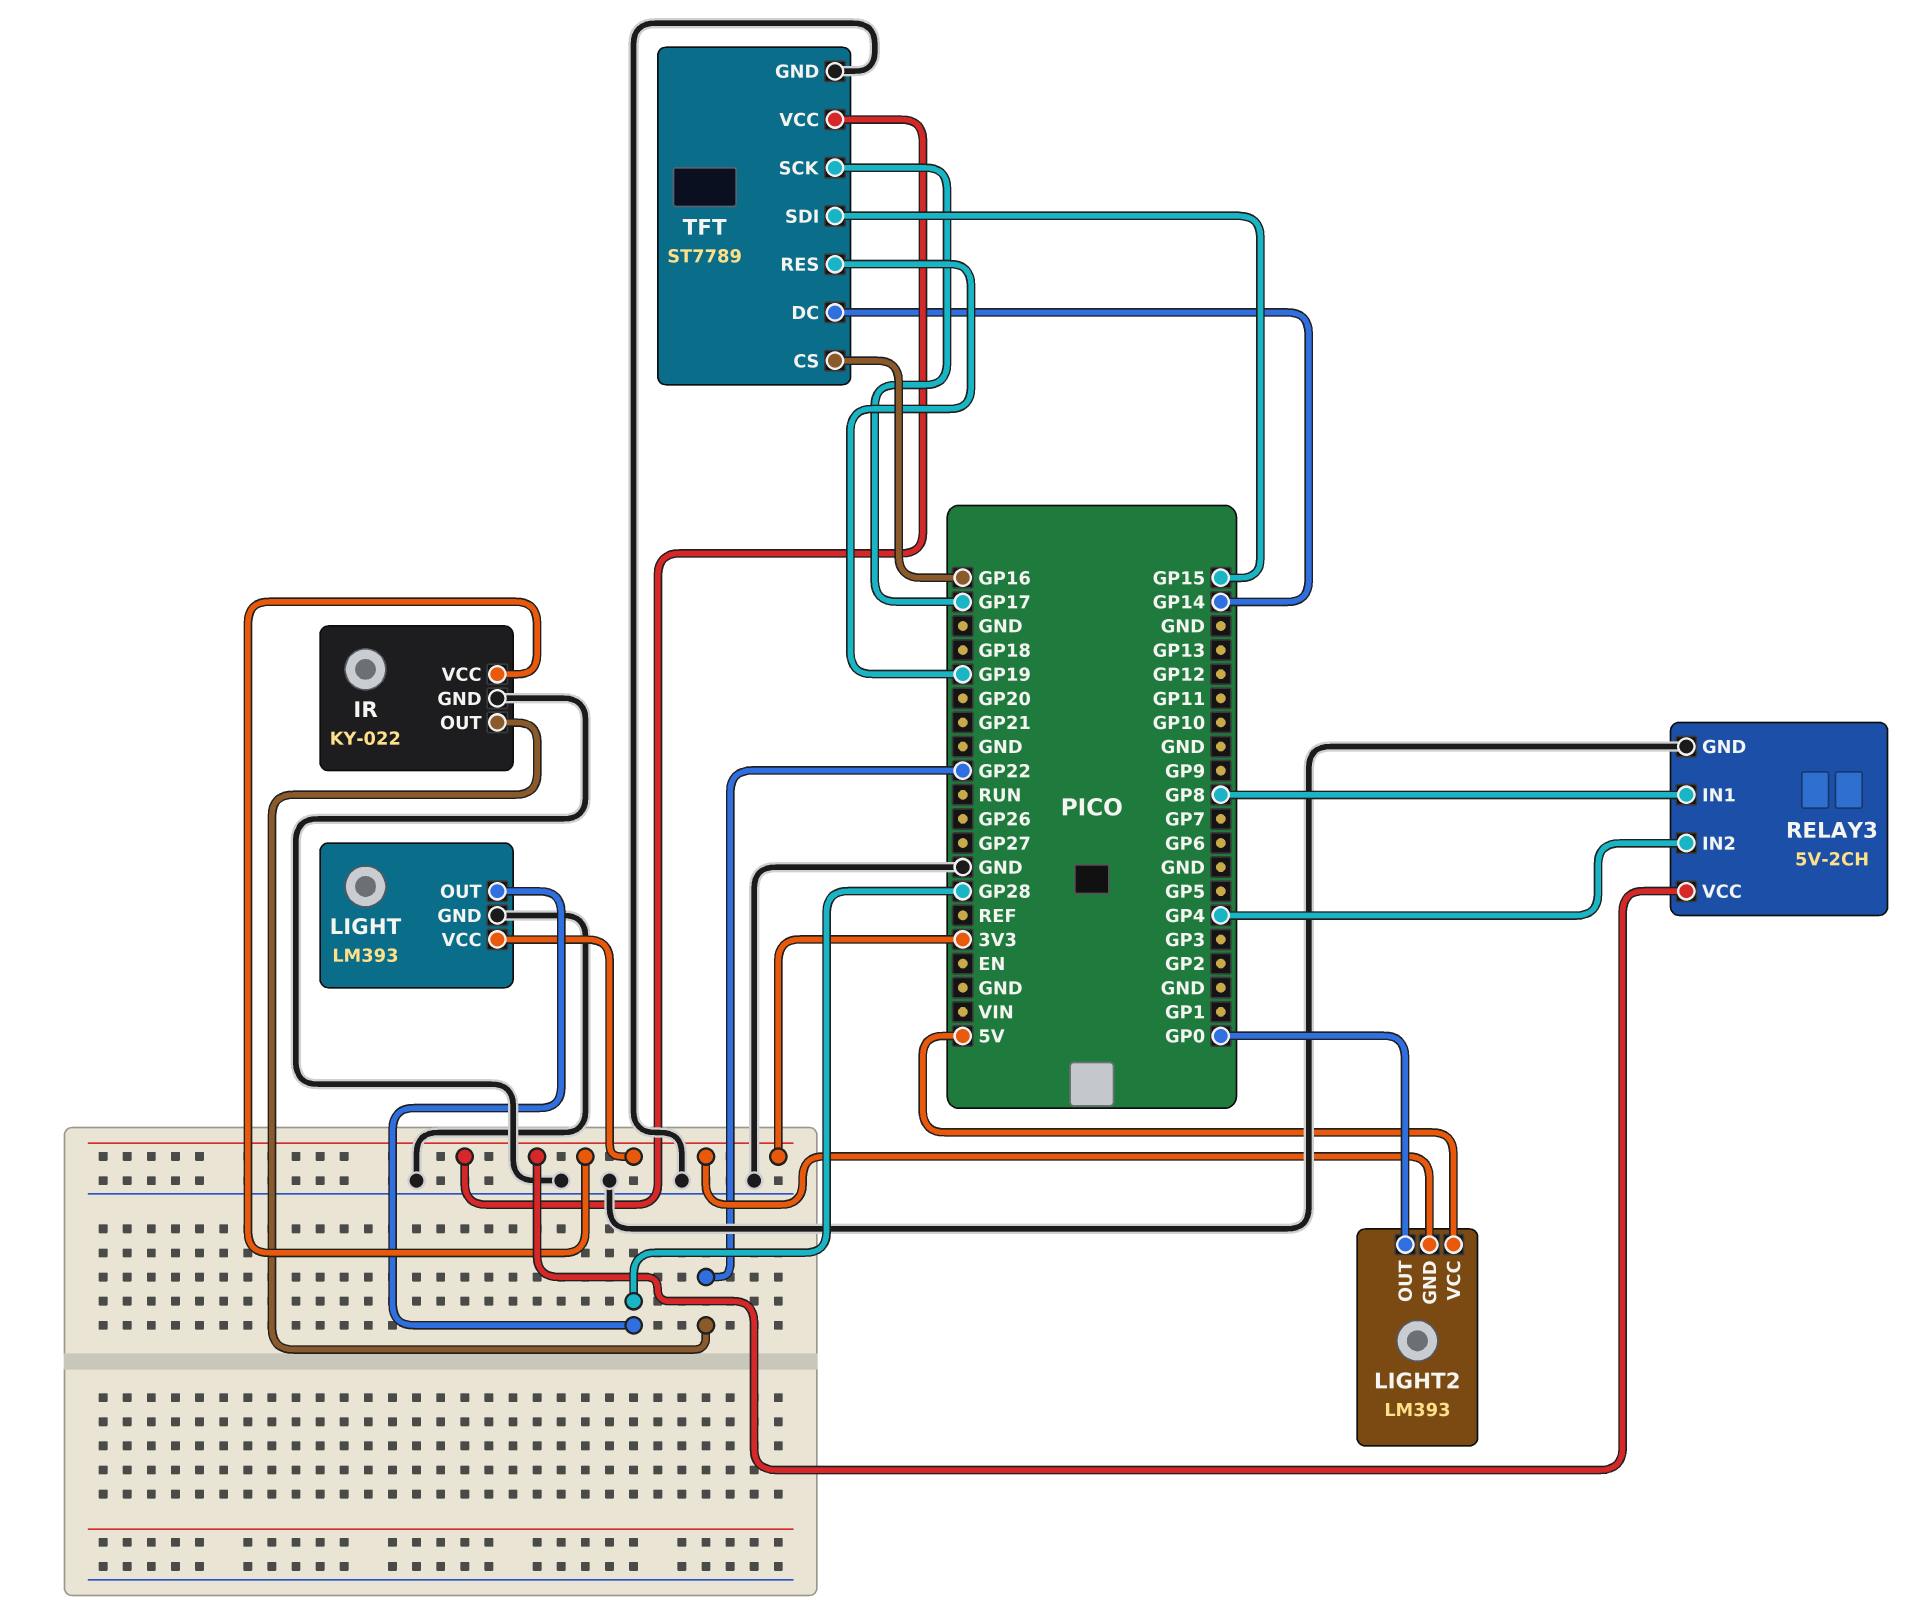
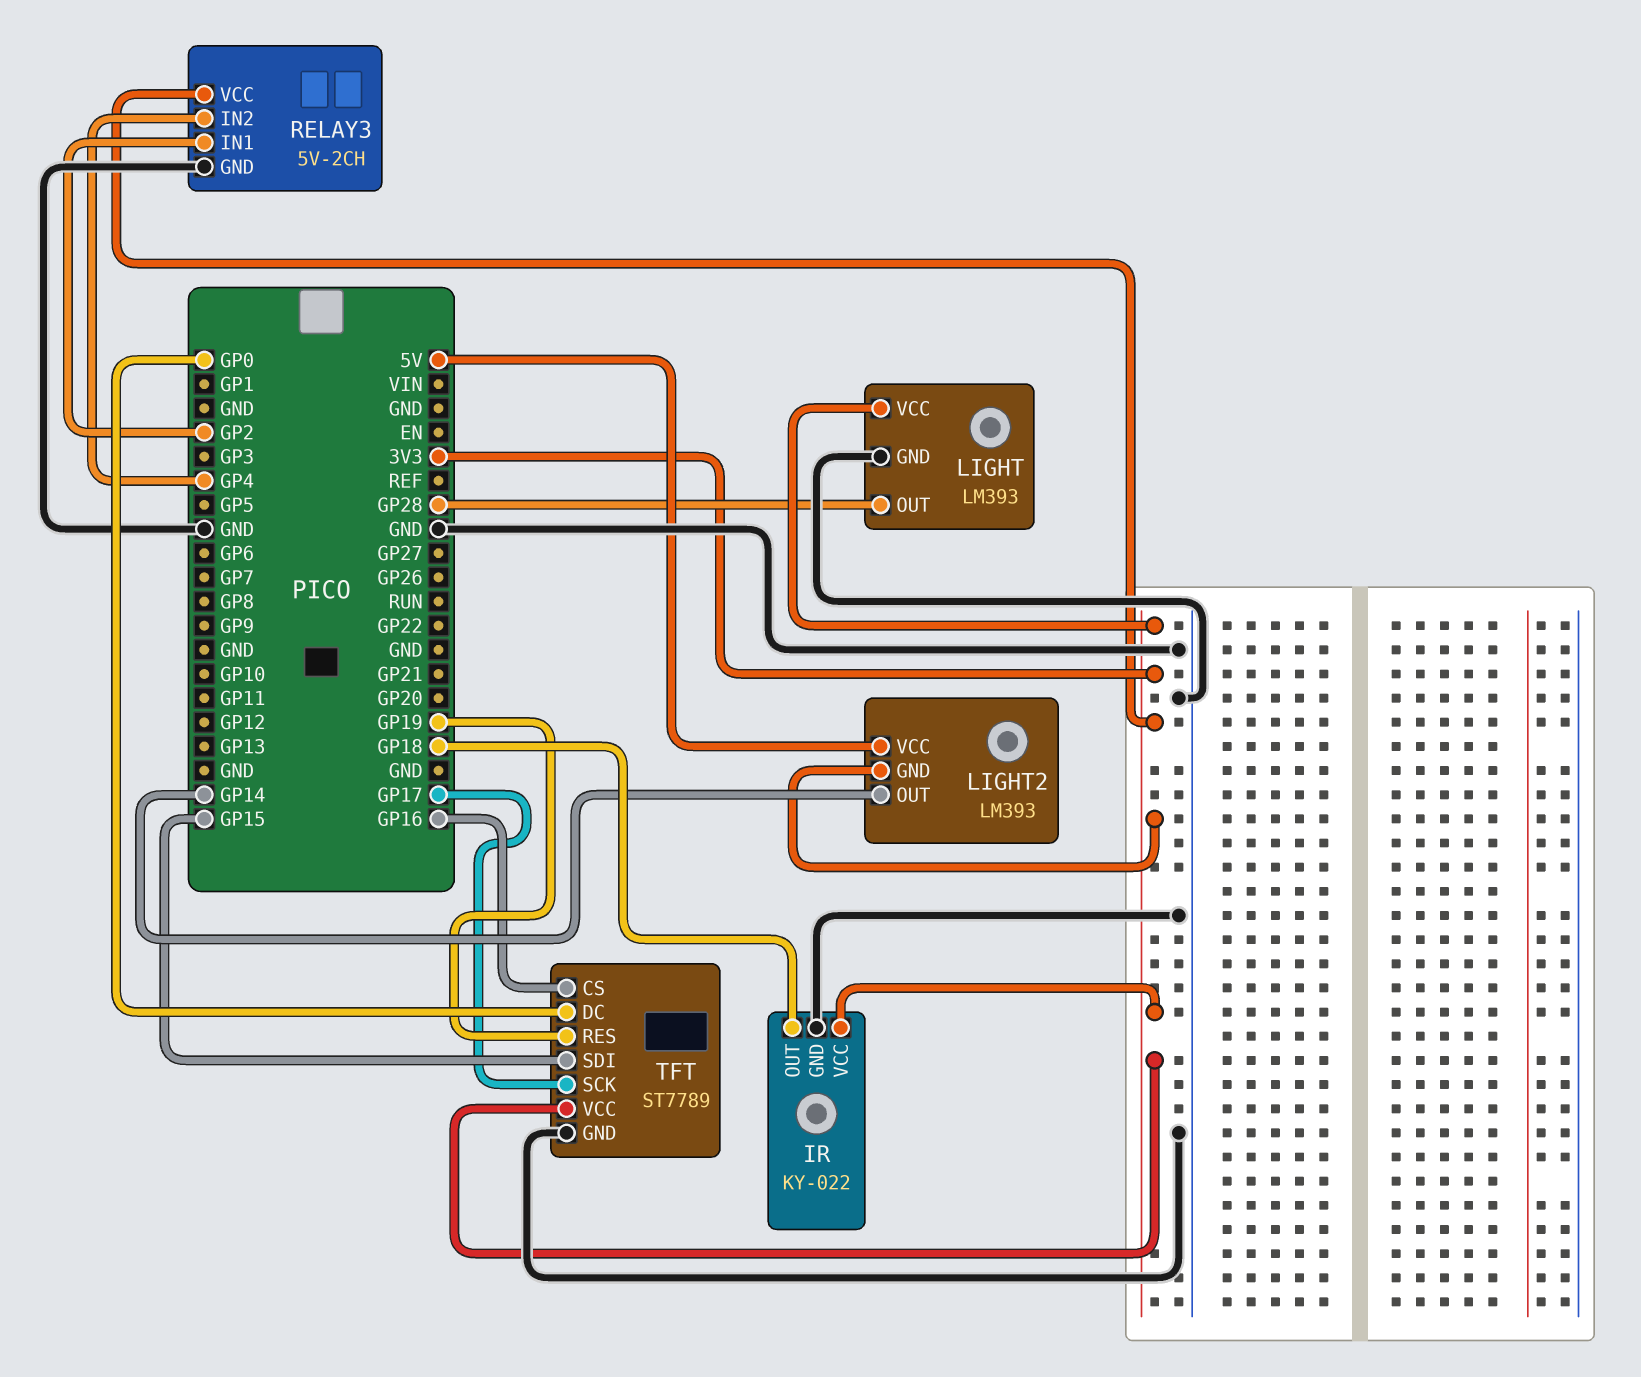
IR pin OUT: GP22 -> GP18
LIGHT2 pin OUT: GP0 -> GP14
RELAY3 pin IN1: GP8 -> GP2
TFT pin DC: GP14 -> GP0

